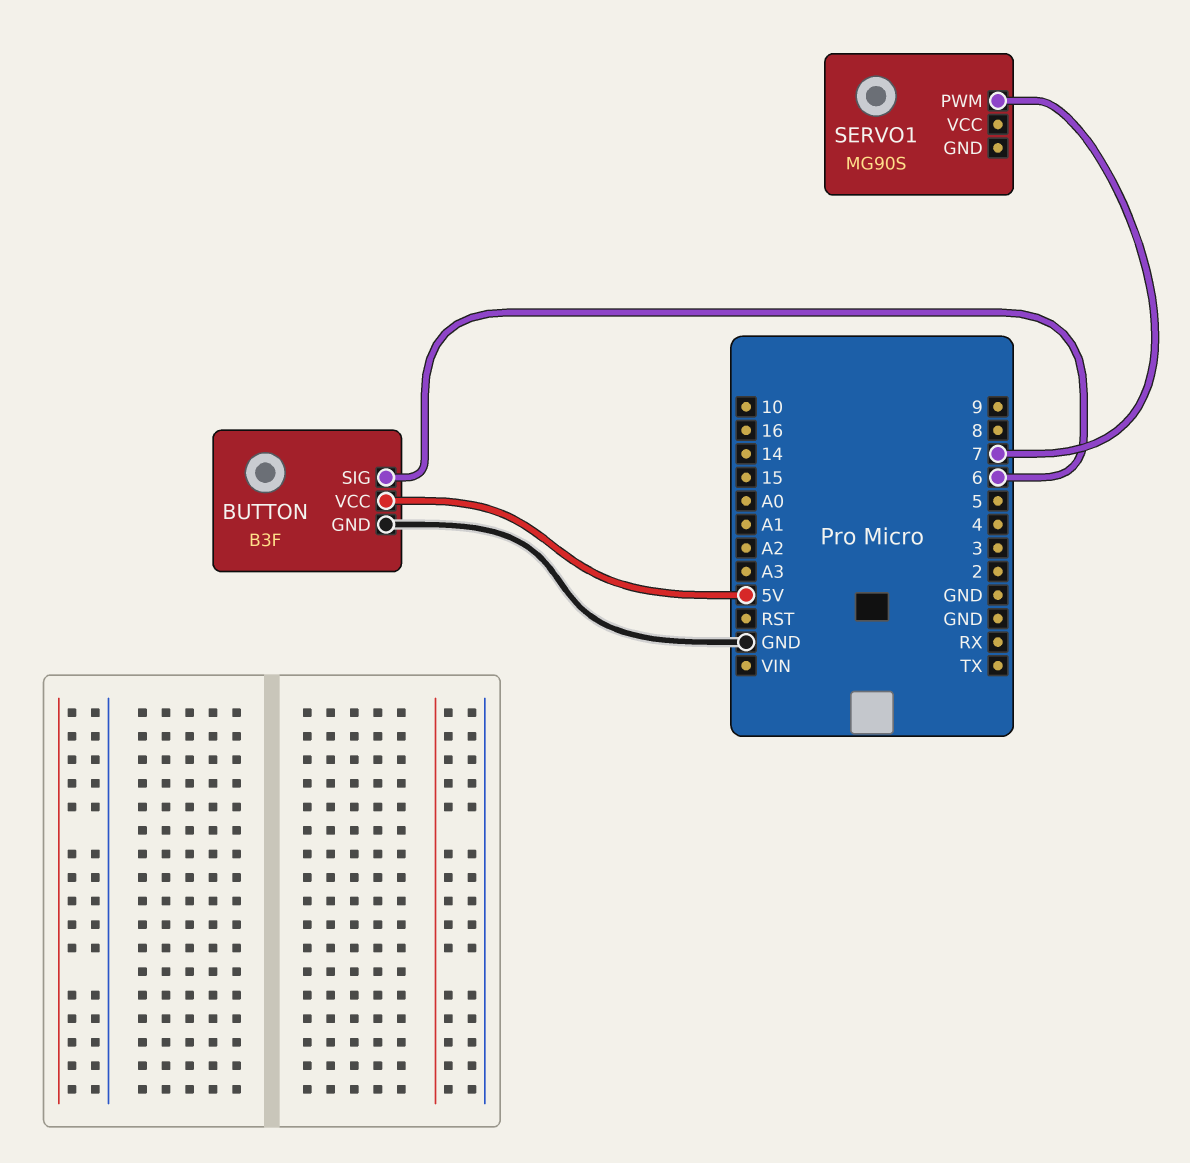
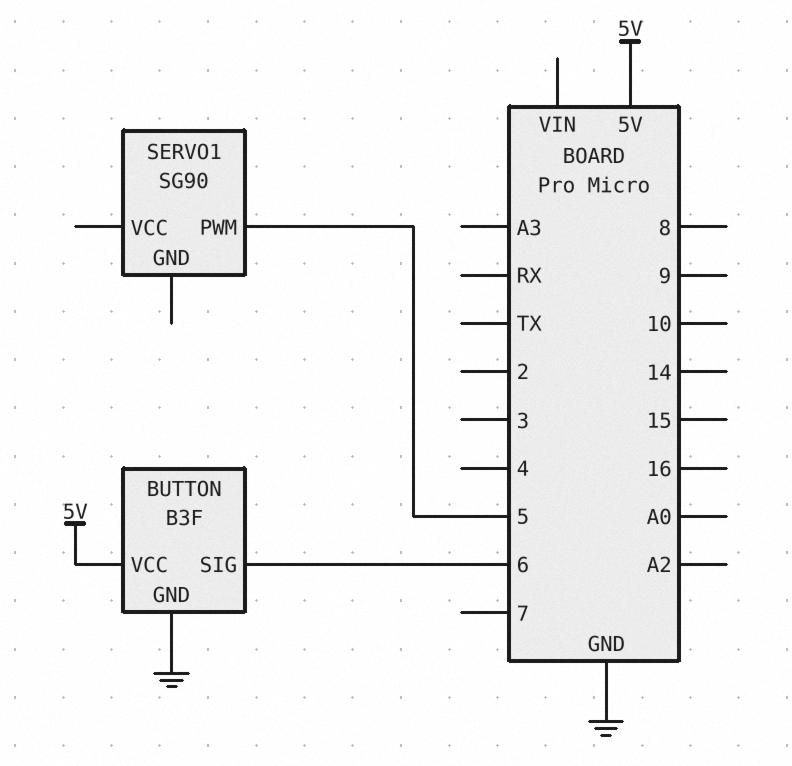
SERVO1: MG90S -> SG90
SERVO1 pin PWM: 7 -> 5

